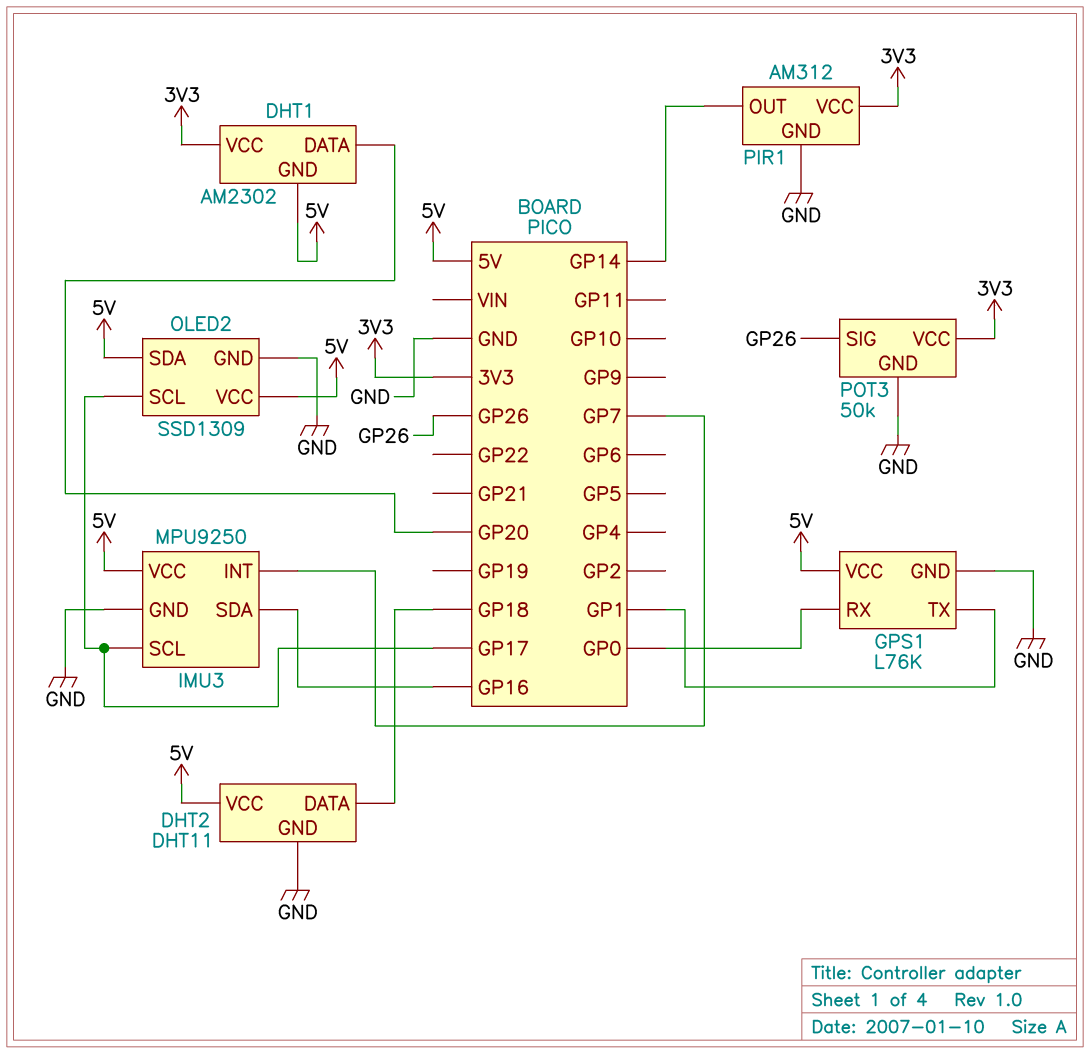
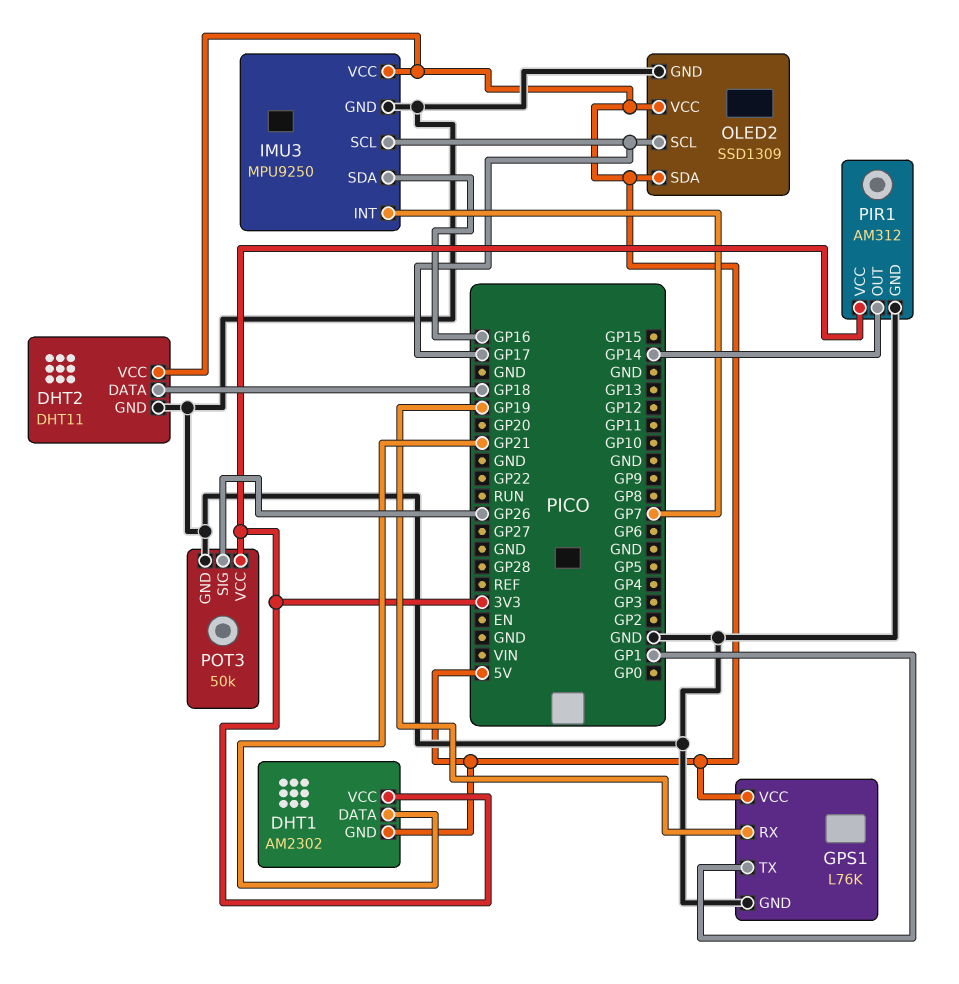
DHT1 pin DATA: GP20 -> GP21
GPS1 pin RX: GP0 -> GP19

